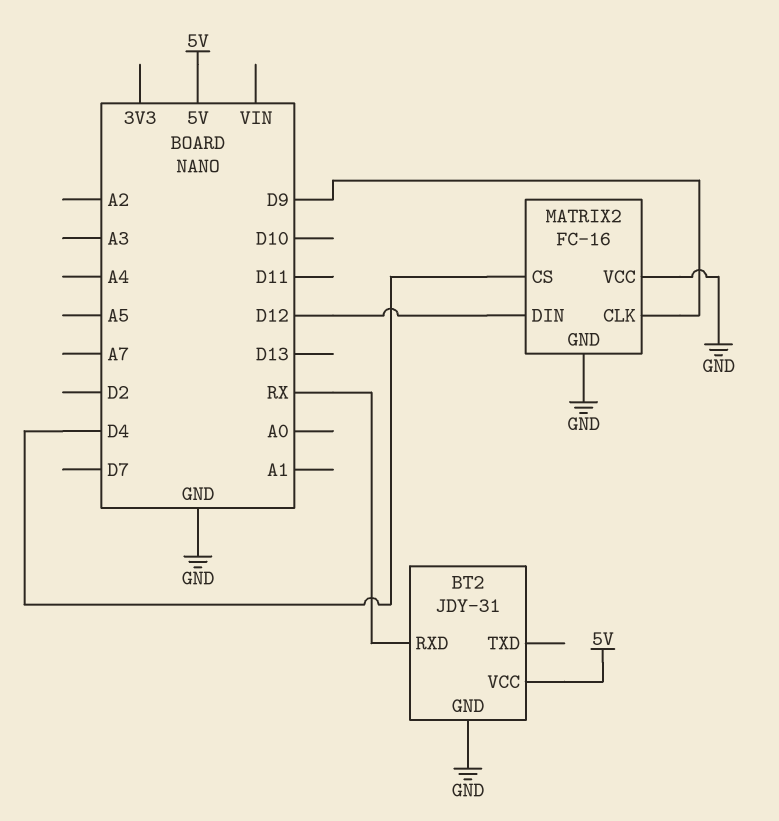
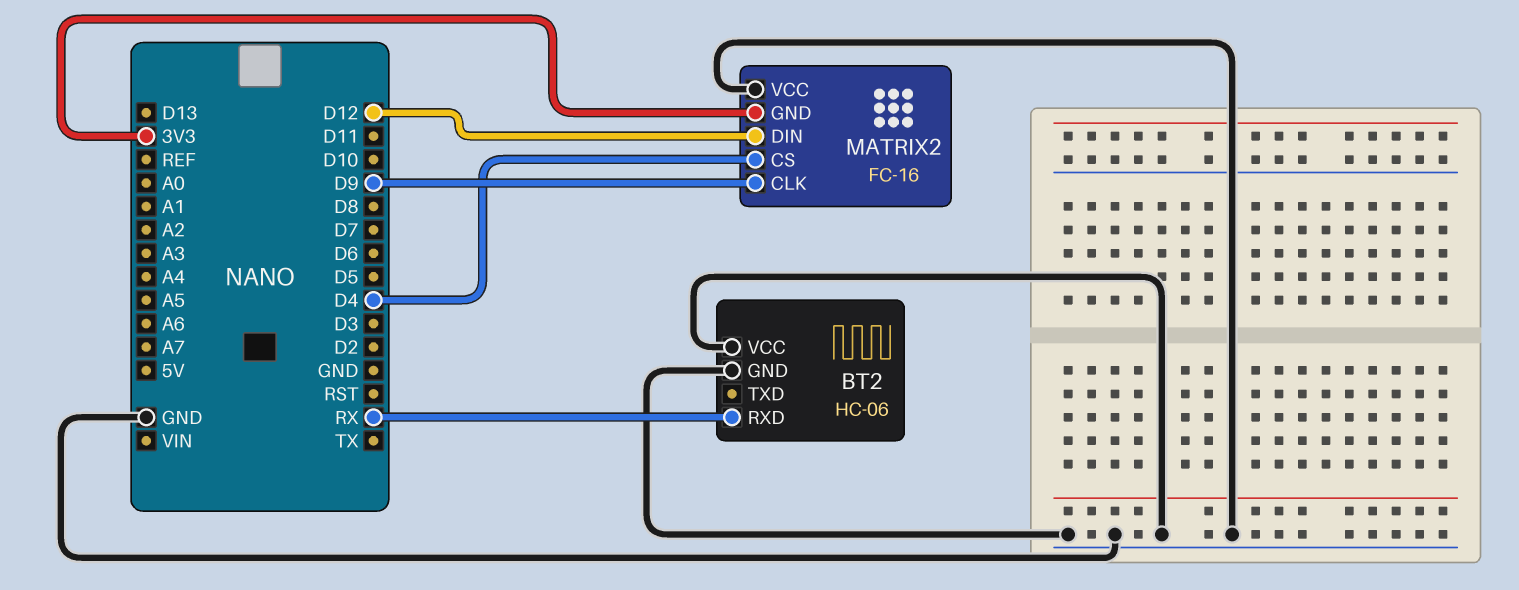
BT2: JDY-31 -> HC-06
BT2 pin VCC: 5V -> GND
MATRIX2 pin GND: GND -> 3V3

